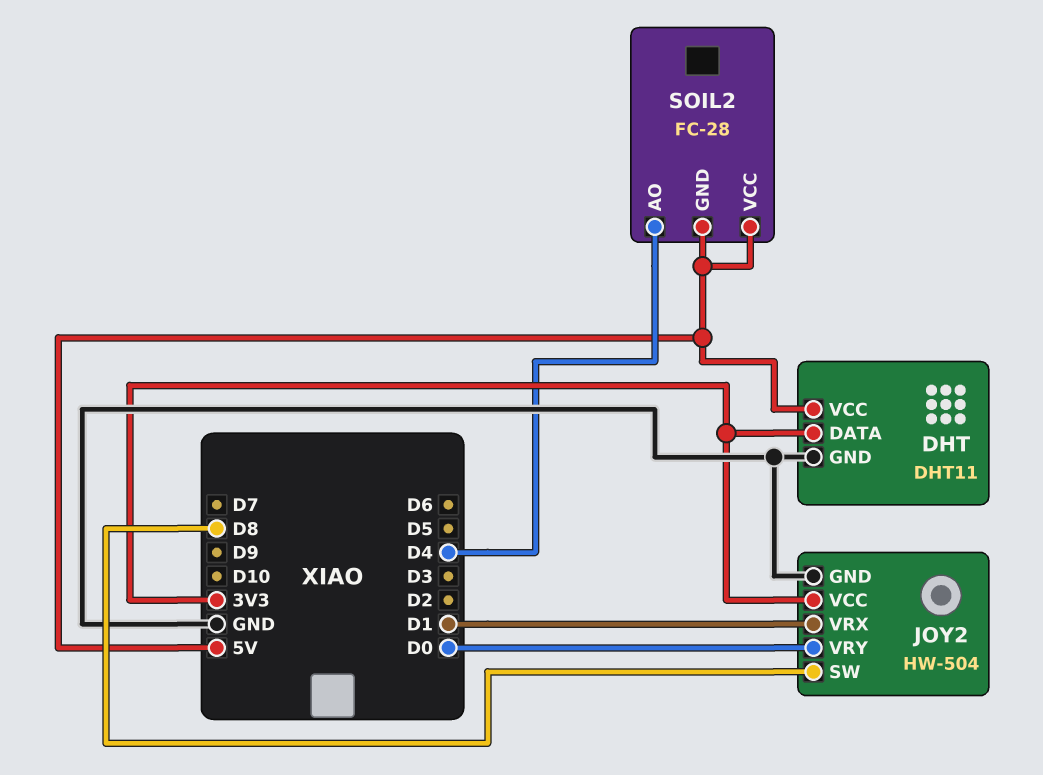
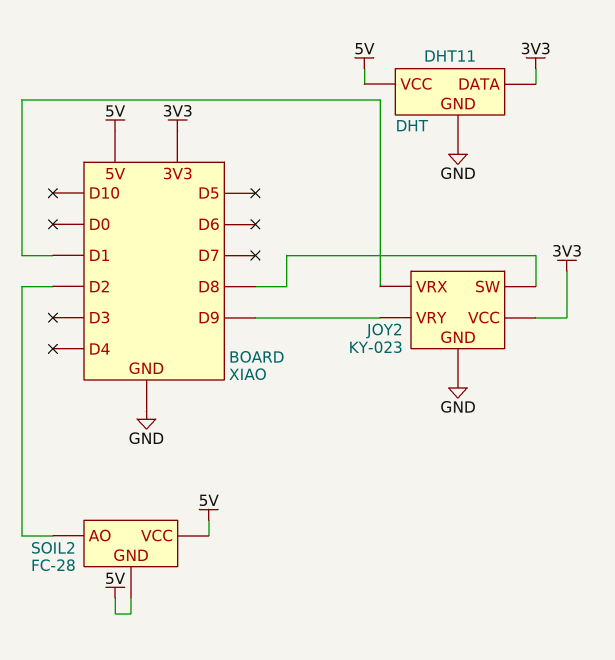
JOY2: HW-504 -> KY-023
JOY2 pin VRY: D0 -> D9
SOIL2 pin AO: D4 -> D2

